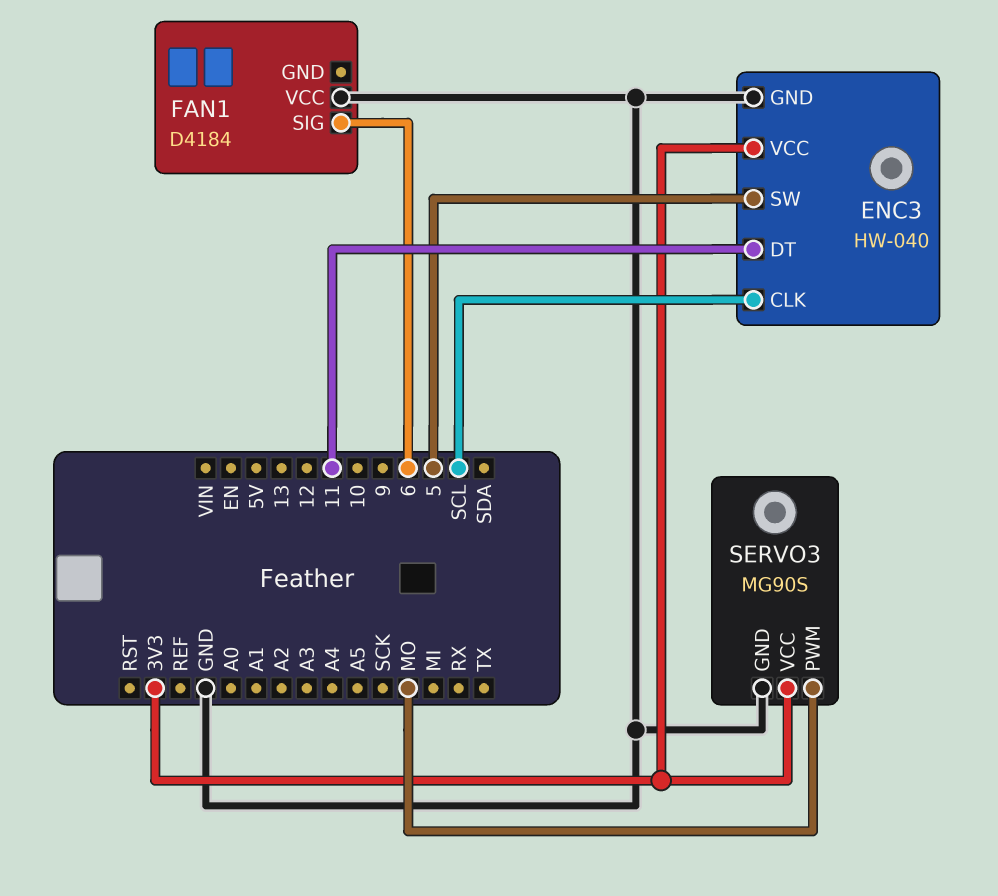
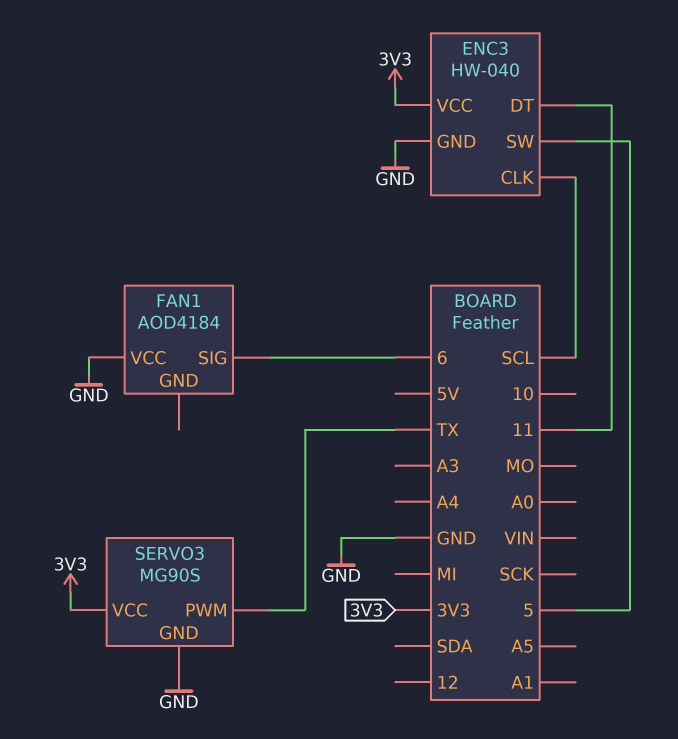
FAN1: D4184 -> AOD4184
SERVO3 pin PWM: MO -> TX

